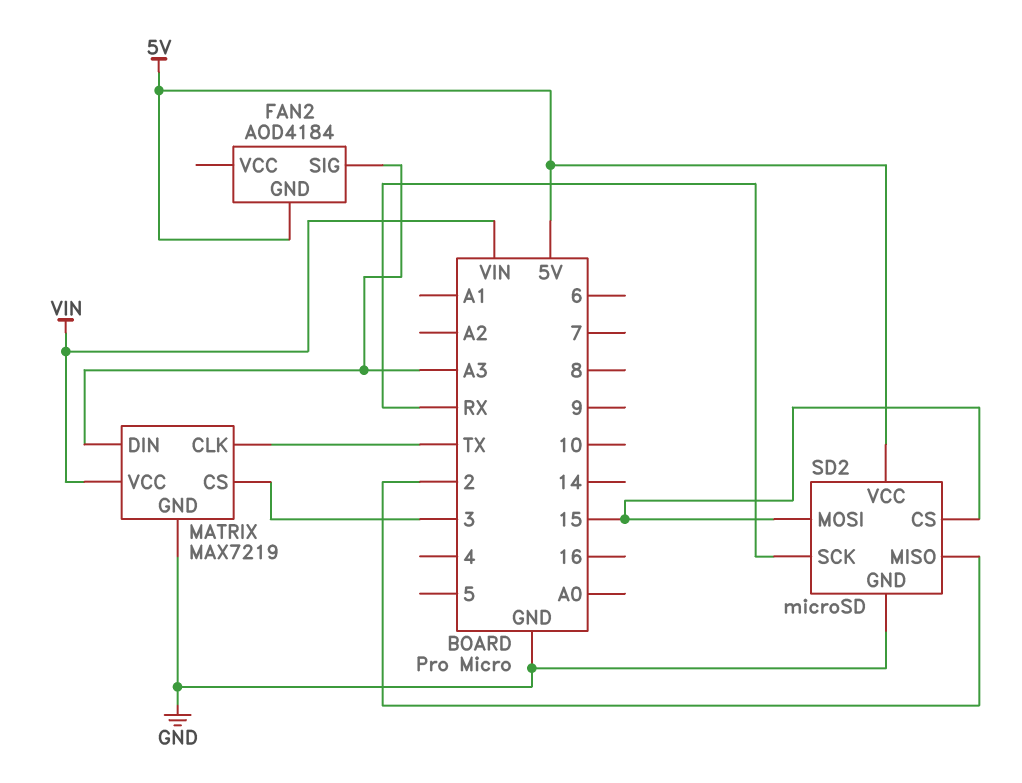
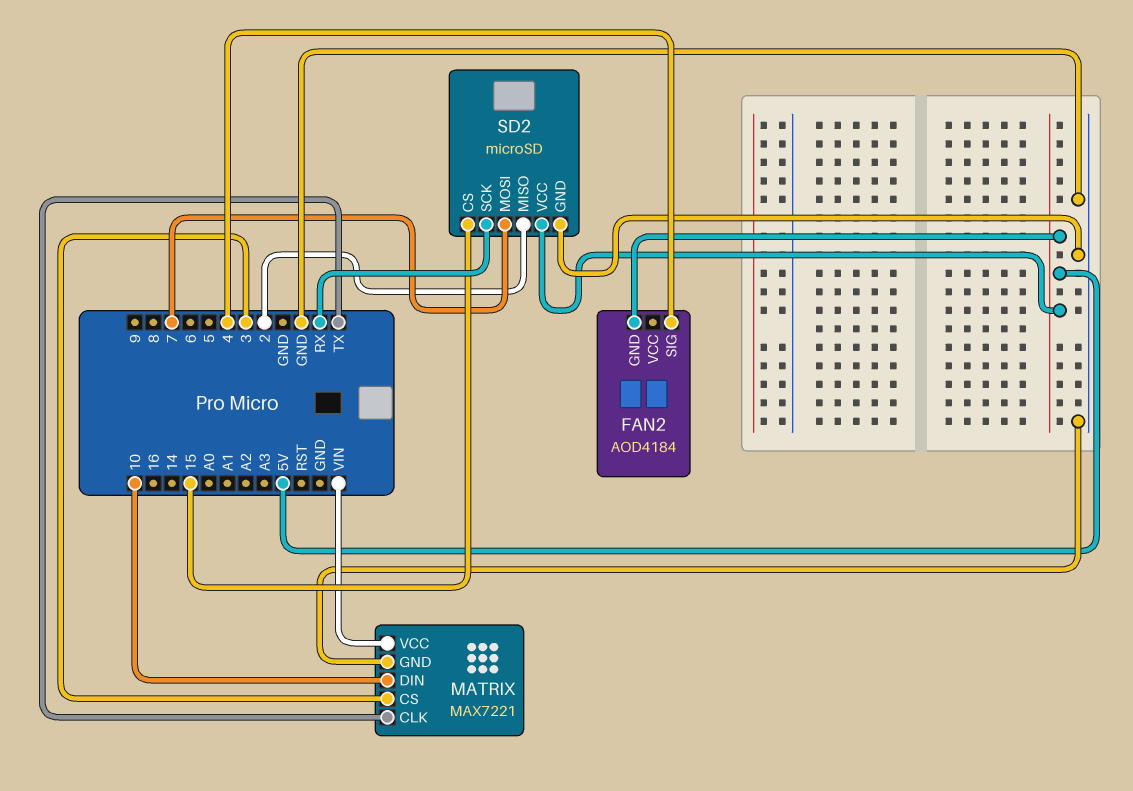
FAN2 pin SIG: A3 -> 4
MATRIX: MAX7219 -> MAX7221
MATRIX pin DIN: A3 -> 10
SD2 pin MOSI: 15 -> 7

